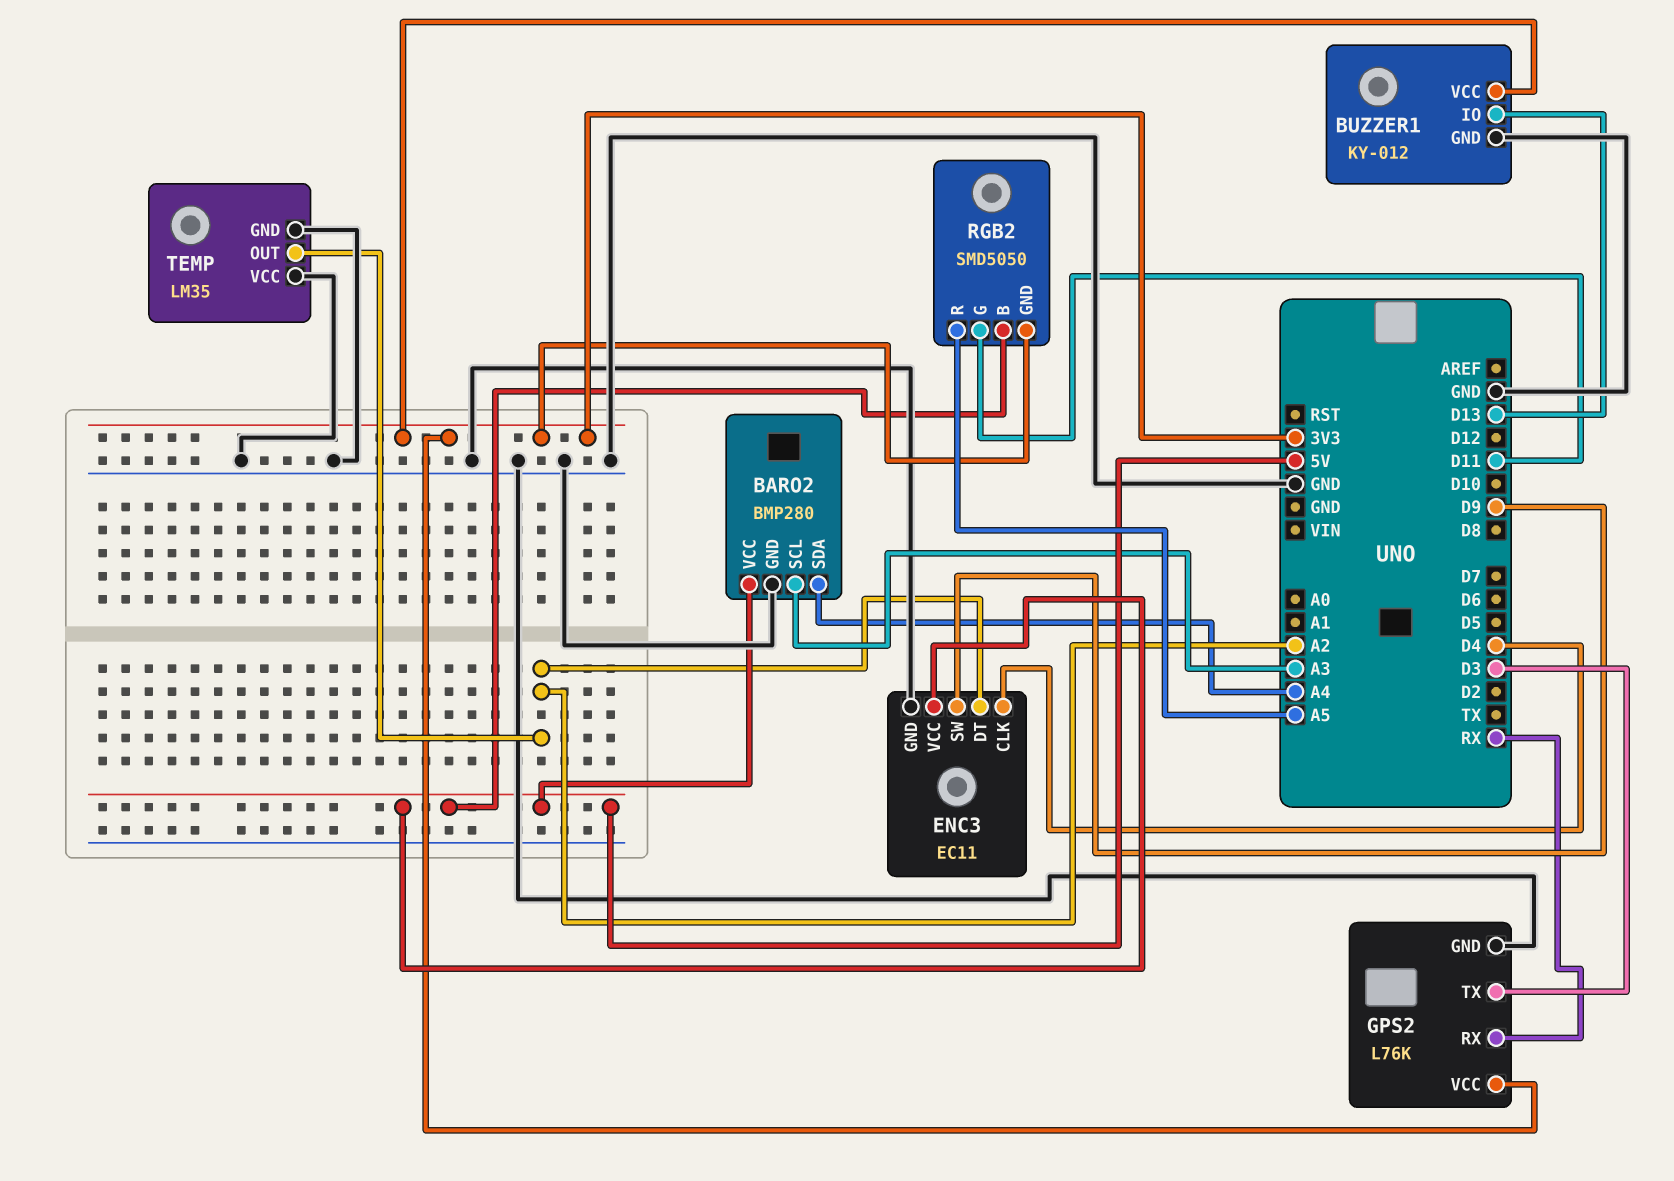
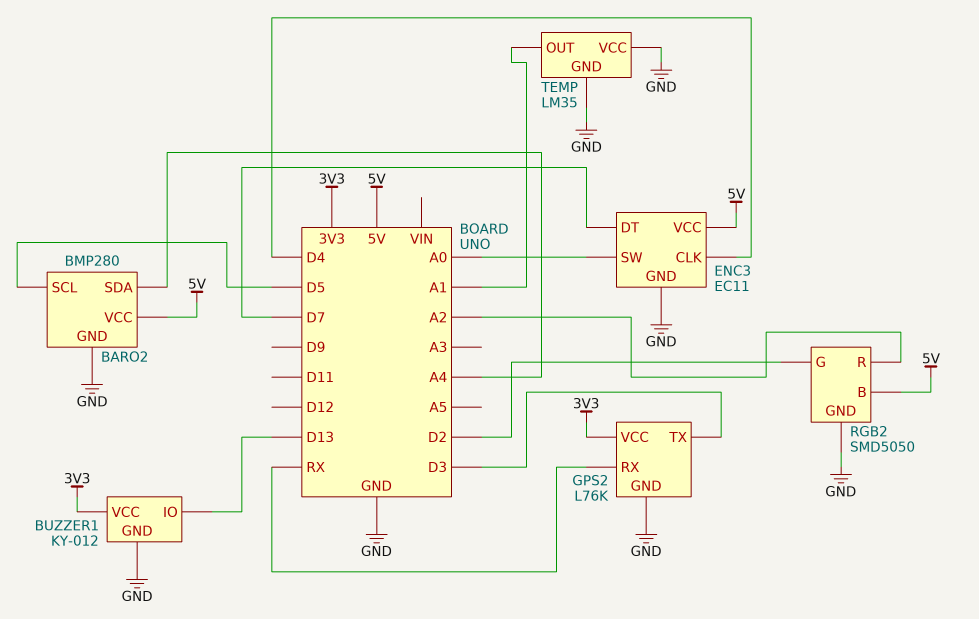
BARO2 pin SCL: A3 -> D5
ENC3 pin DT: A2 -> D7
ENC3 pin SW: D9 -> A0
RGB2 pin G: D11 -> D2
RGB2 pin GND: 3V3 -> GND
RGB2 pin R: A5 -> A2
TEMP pin OUT: A2 -> A1

